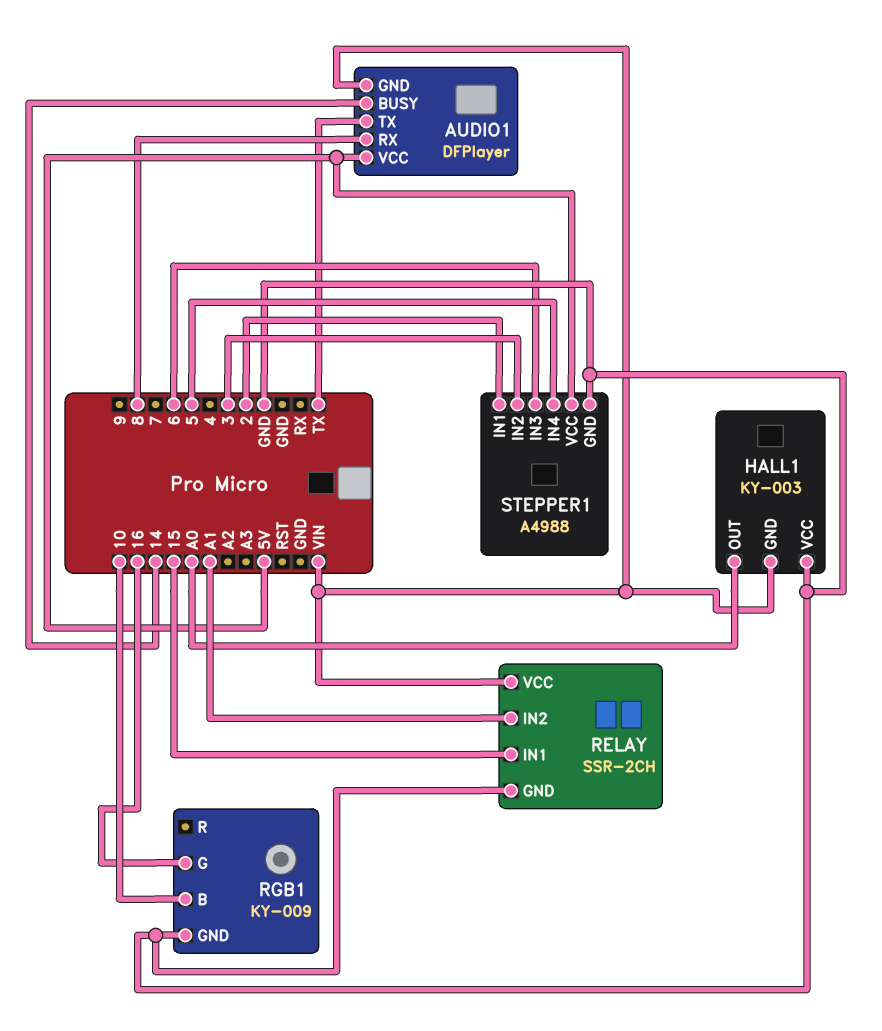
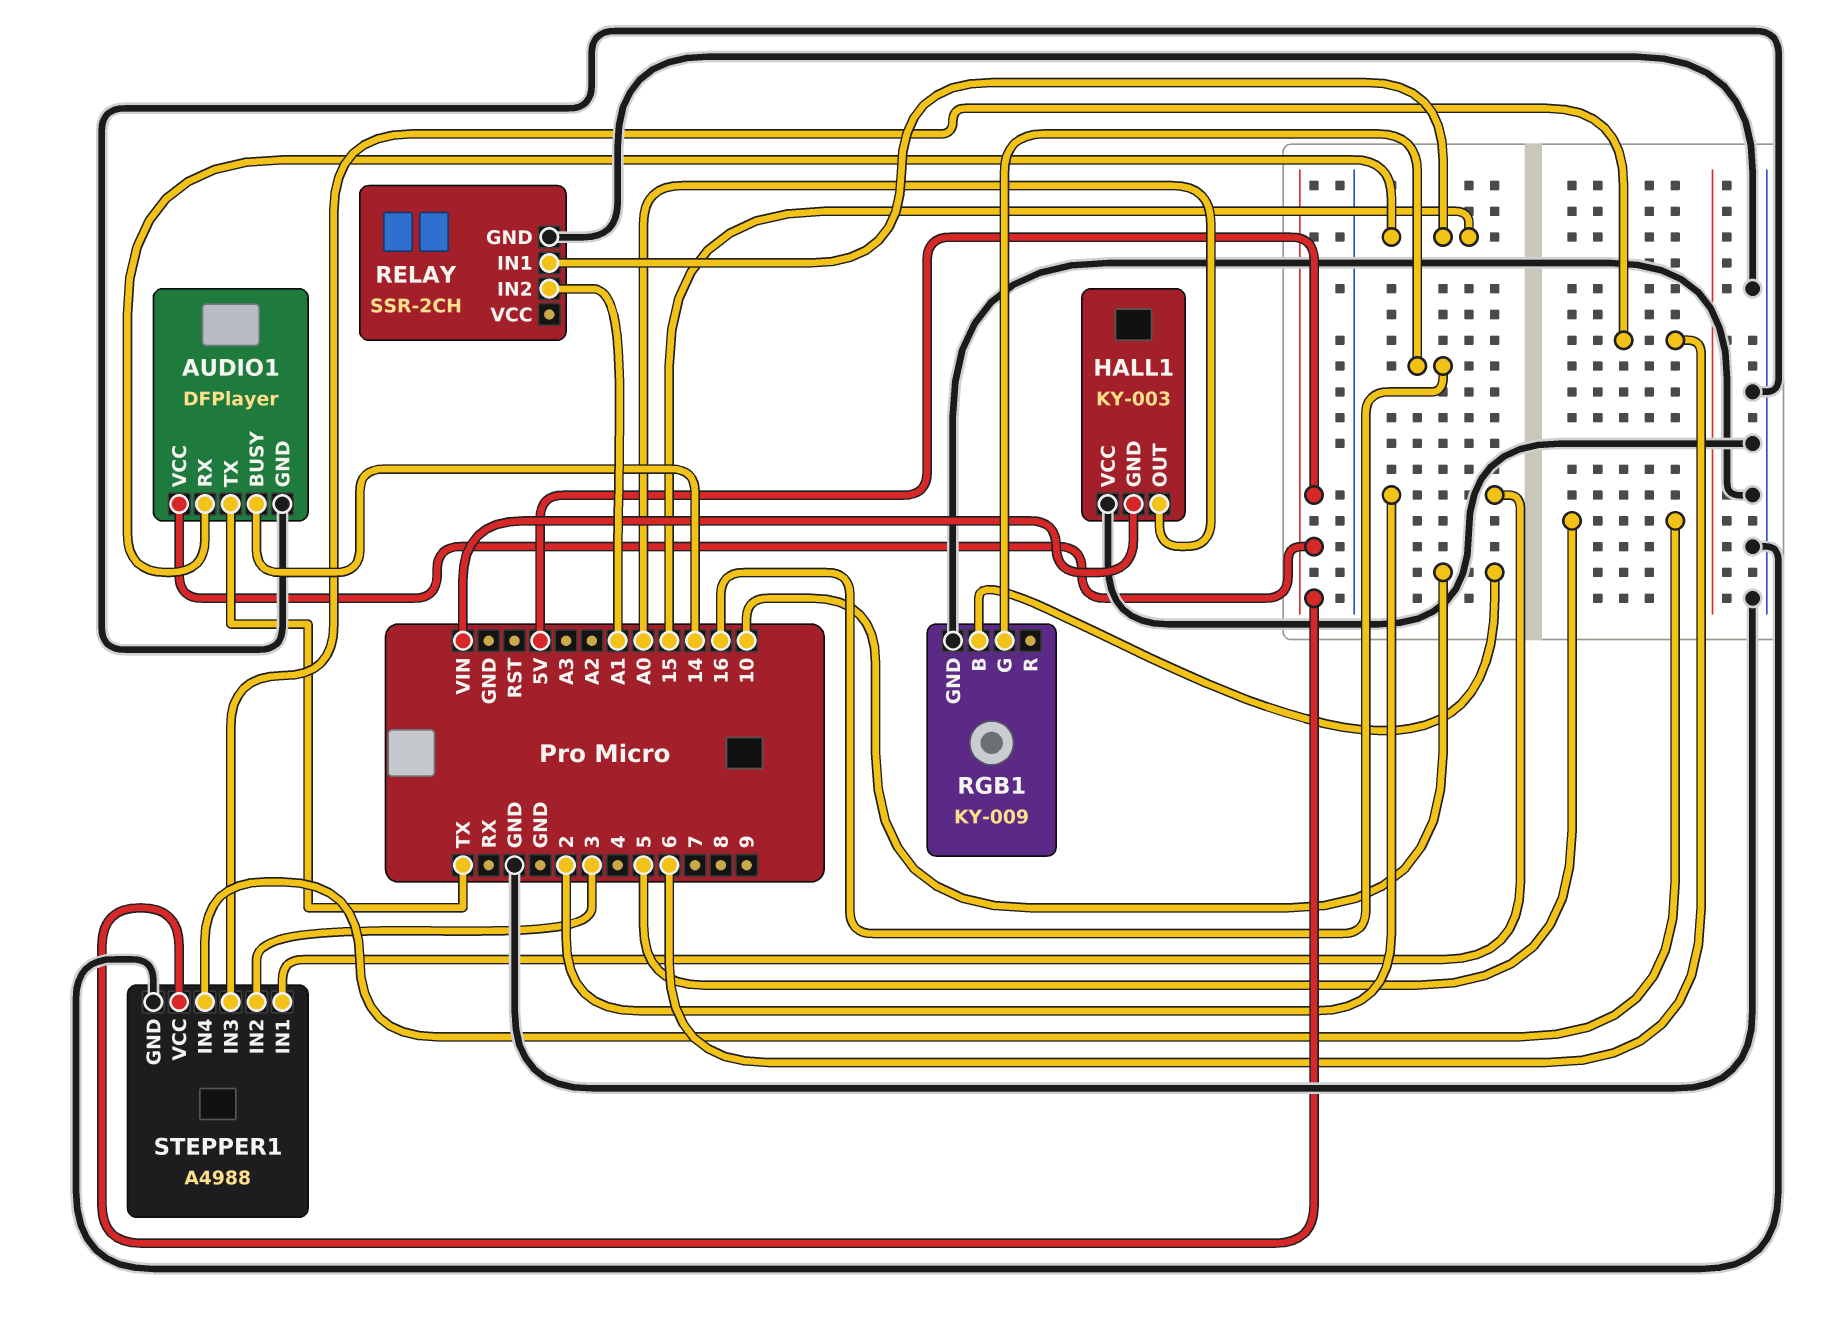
AUDIO1 pin GND: VIN -> GND
AUDIO1 pin RX: 8 -> 15
RELAY pin VCC: VIN -> none

